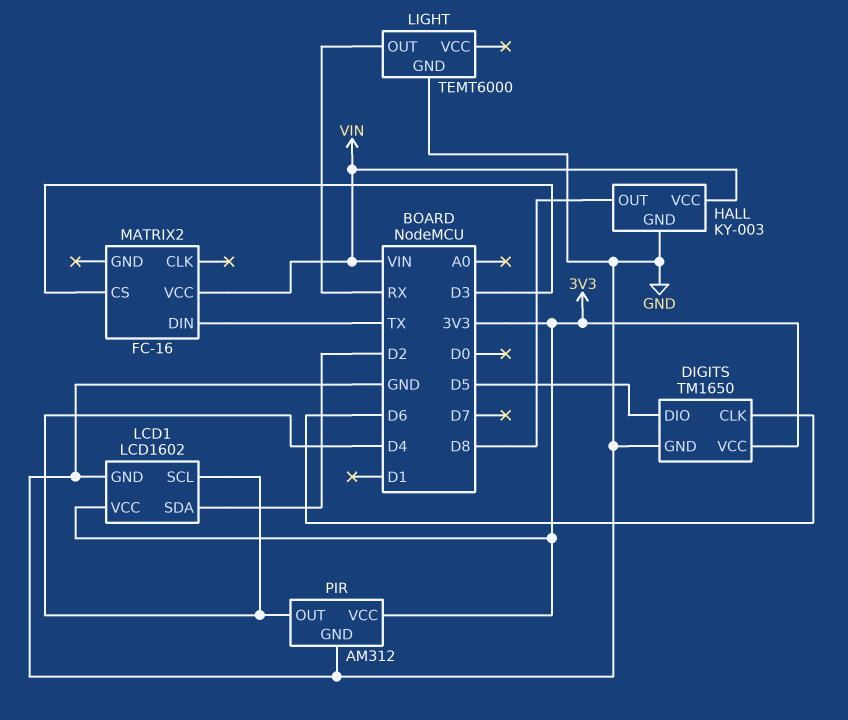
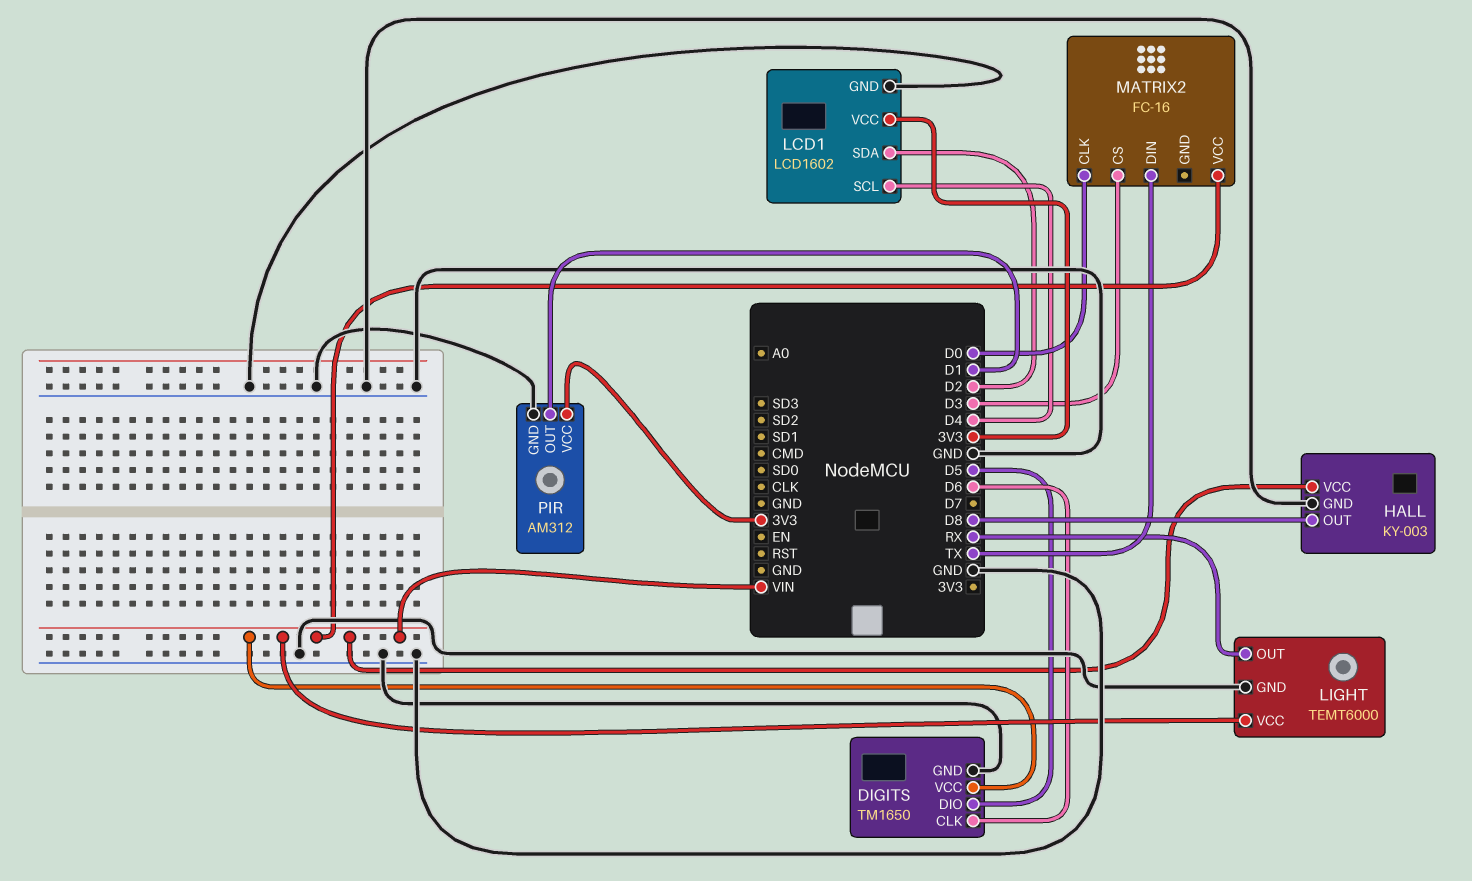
DIGITS pin VCC: 3V3 -> VIN
LIGHT pin VCC: none -> VIN
MATRIX2 pin CLK: none -> D0
PIR pin OUT: D4 -> D1

